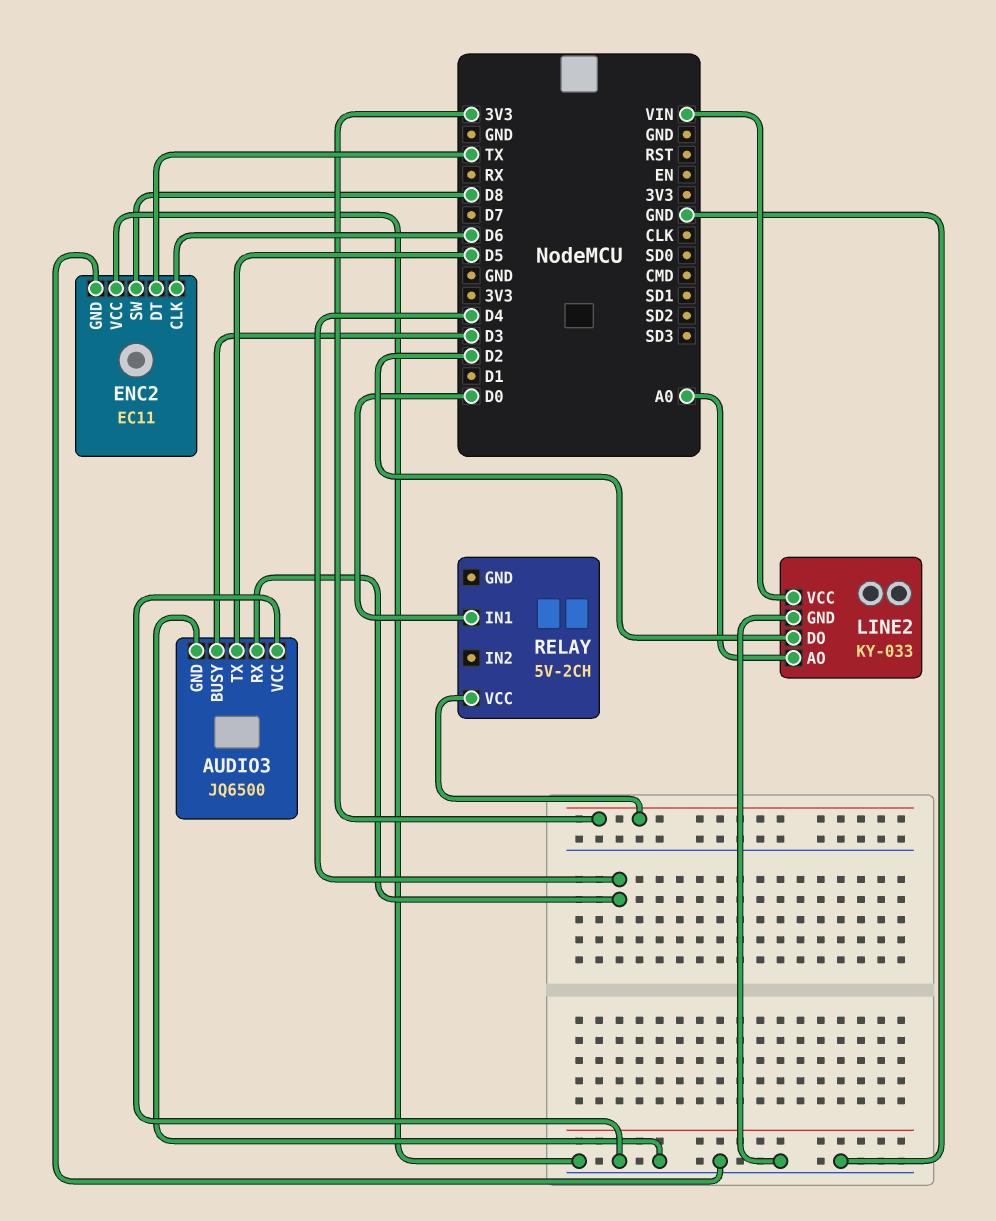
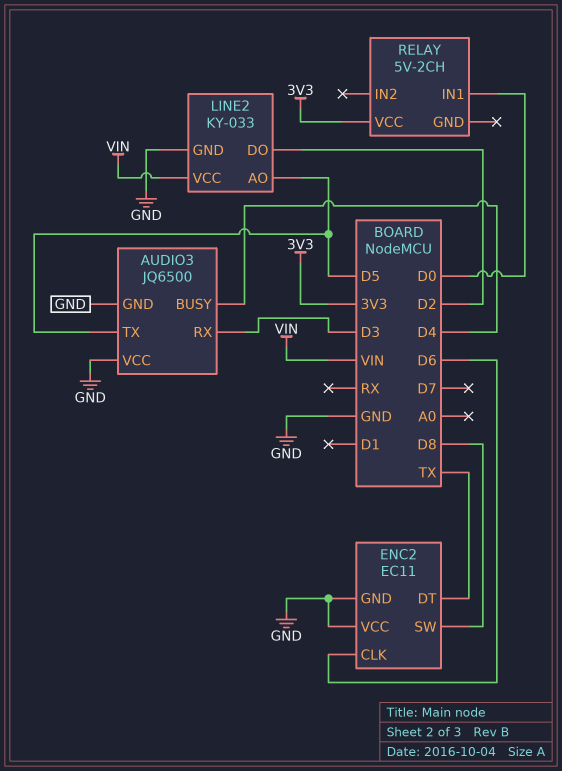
AUDIO3 pin BUSY: D3 -> D4
AUDIO3 pin RX: D4 -> D3
LINE2 pin AO: A0 -> D5

